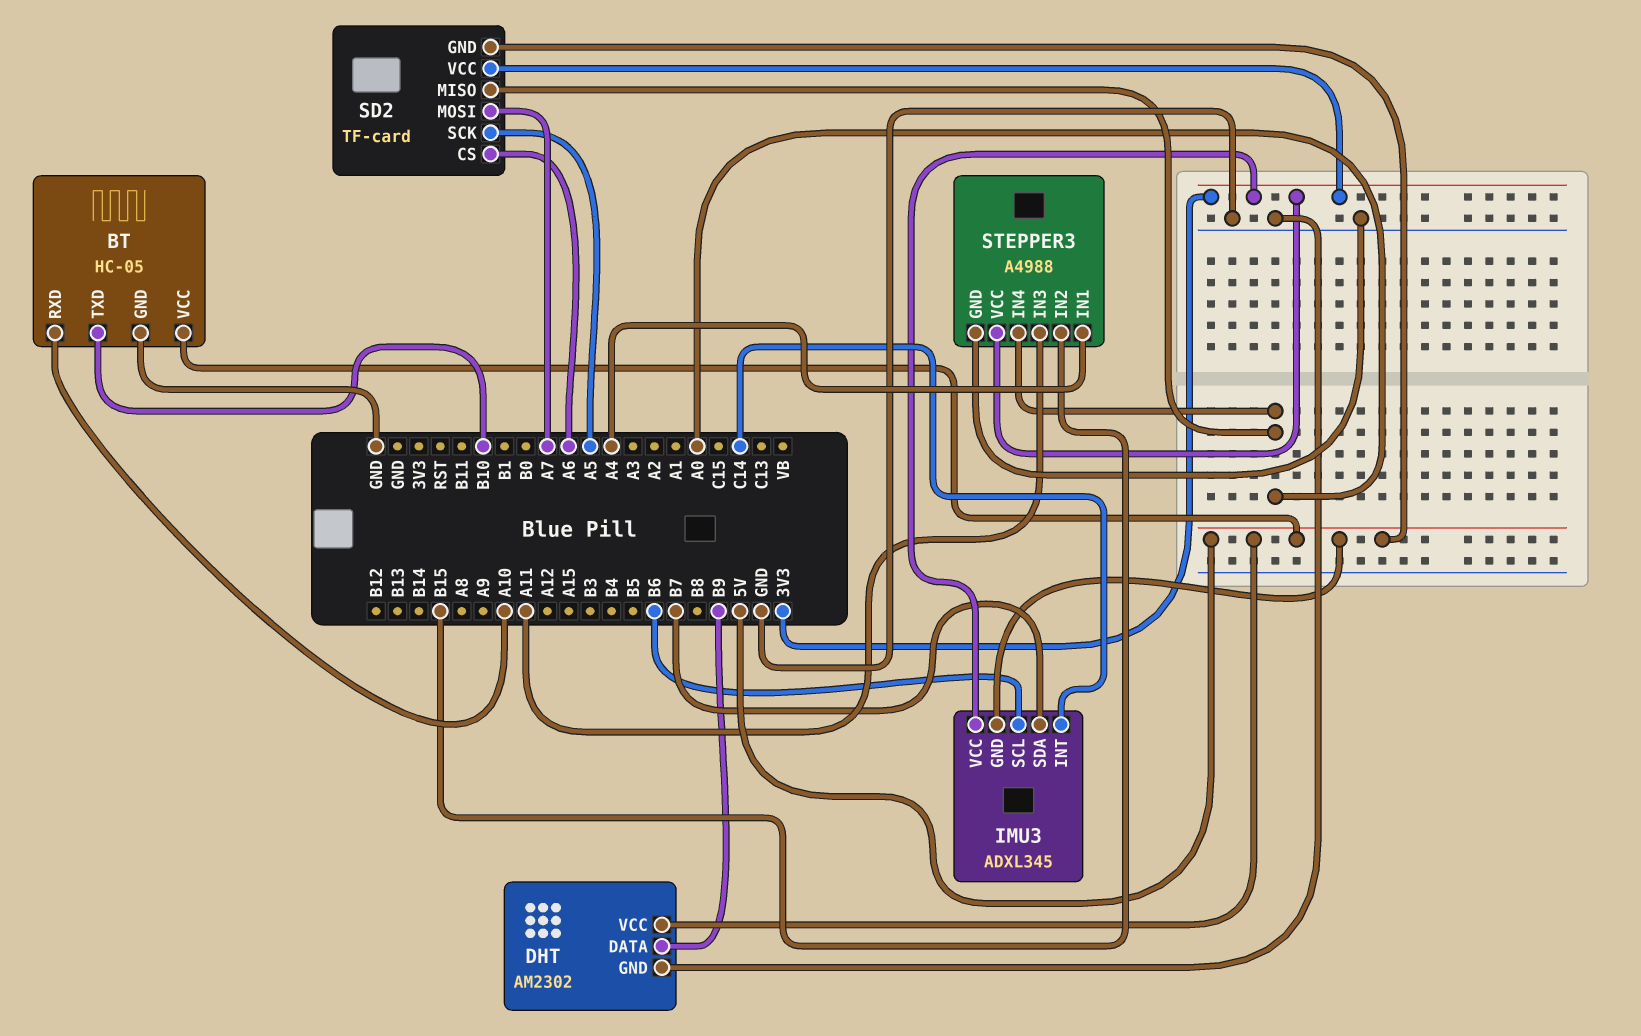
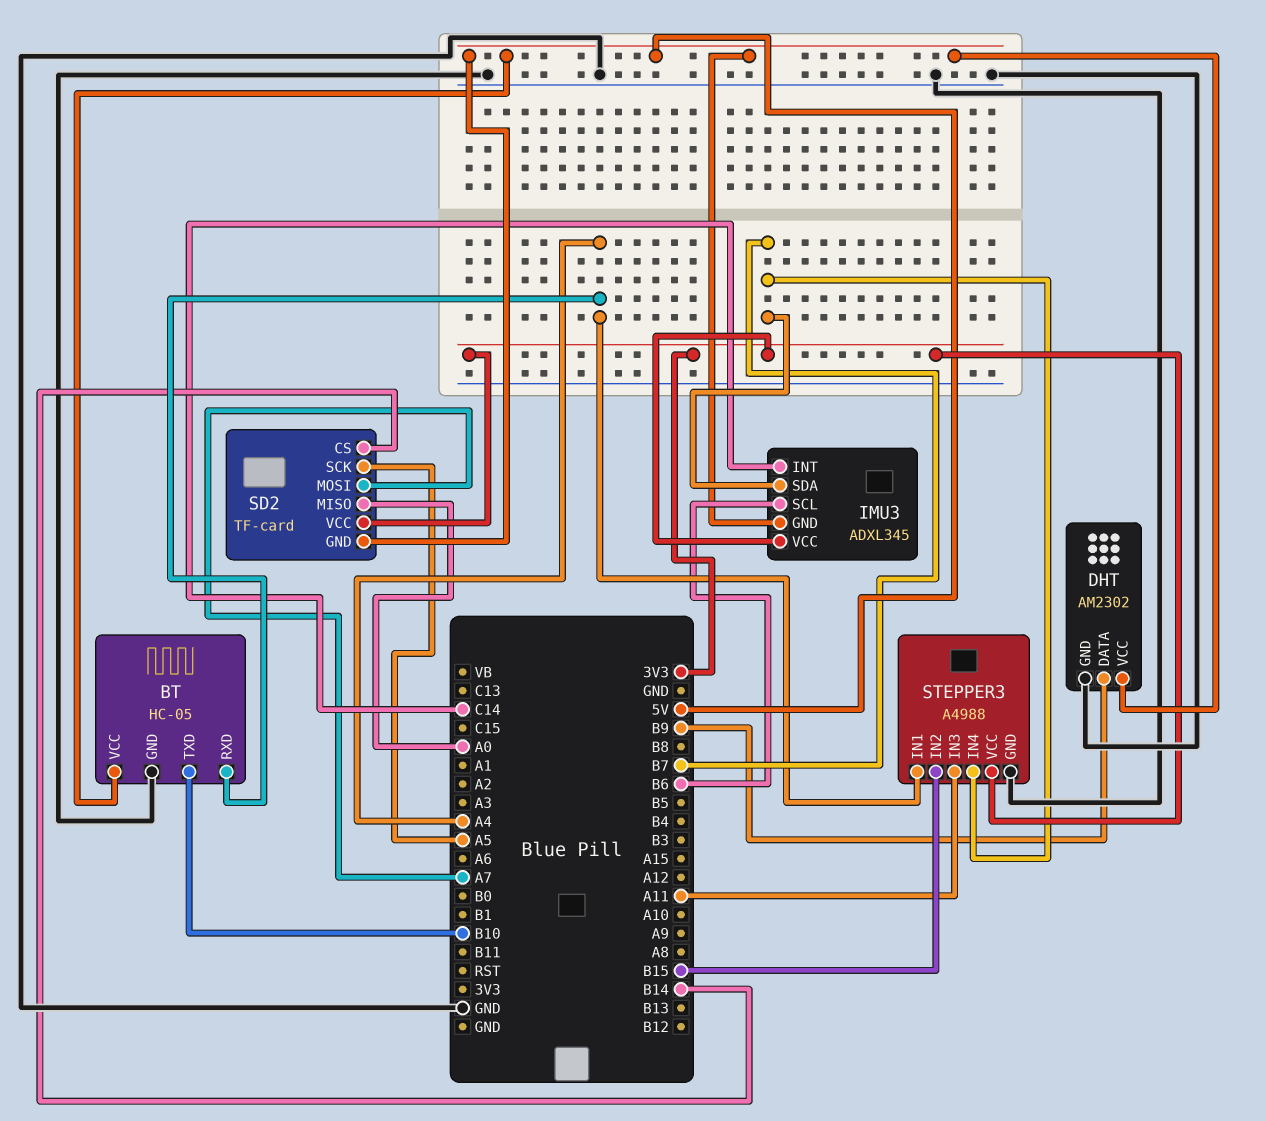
BT pin RXD: A10 -> A4
SD2 pin CS: A6 -> B14
STEPPER3 pin IN4: A0 -> B7

